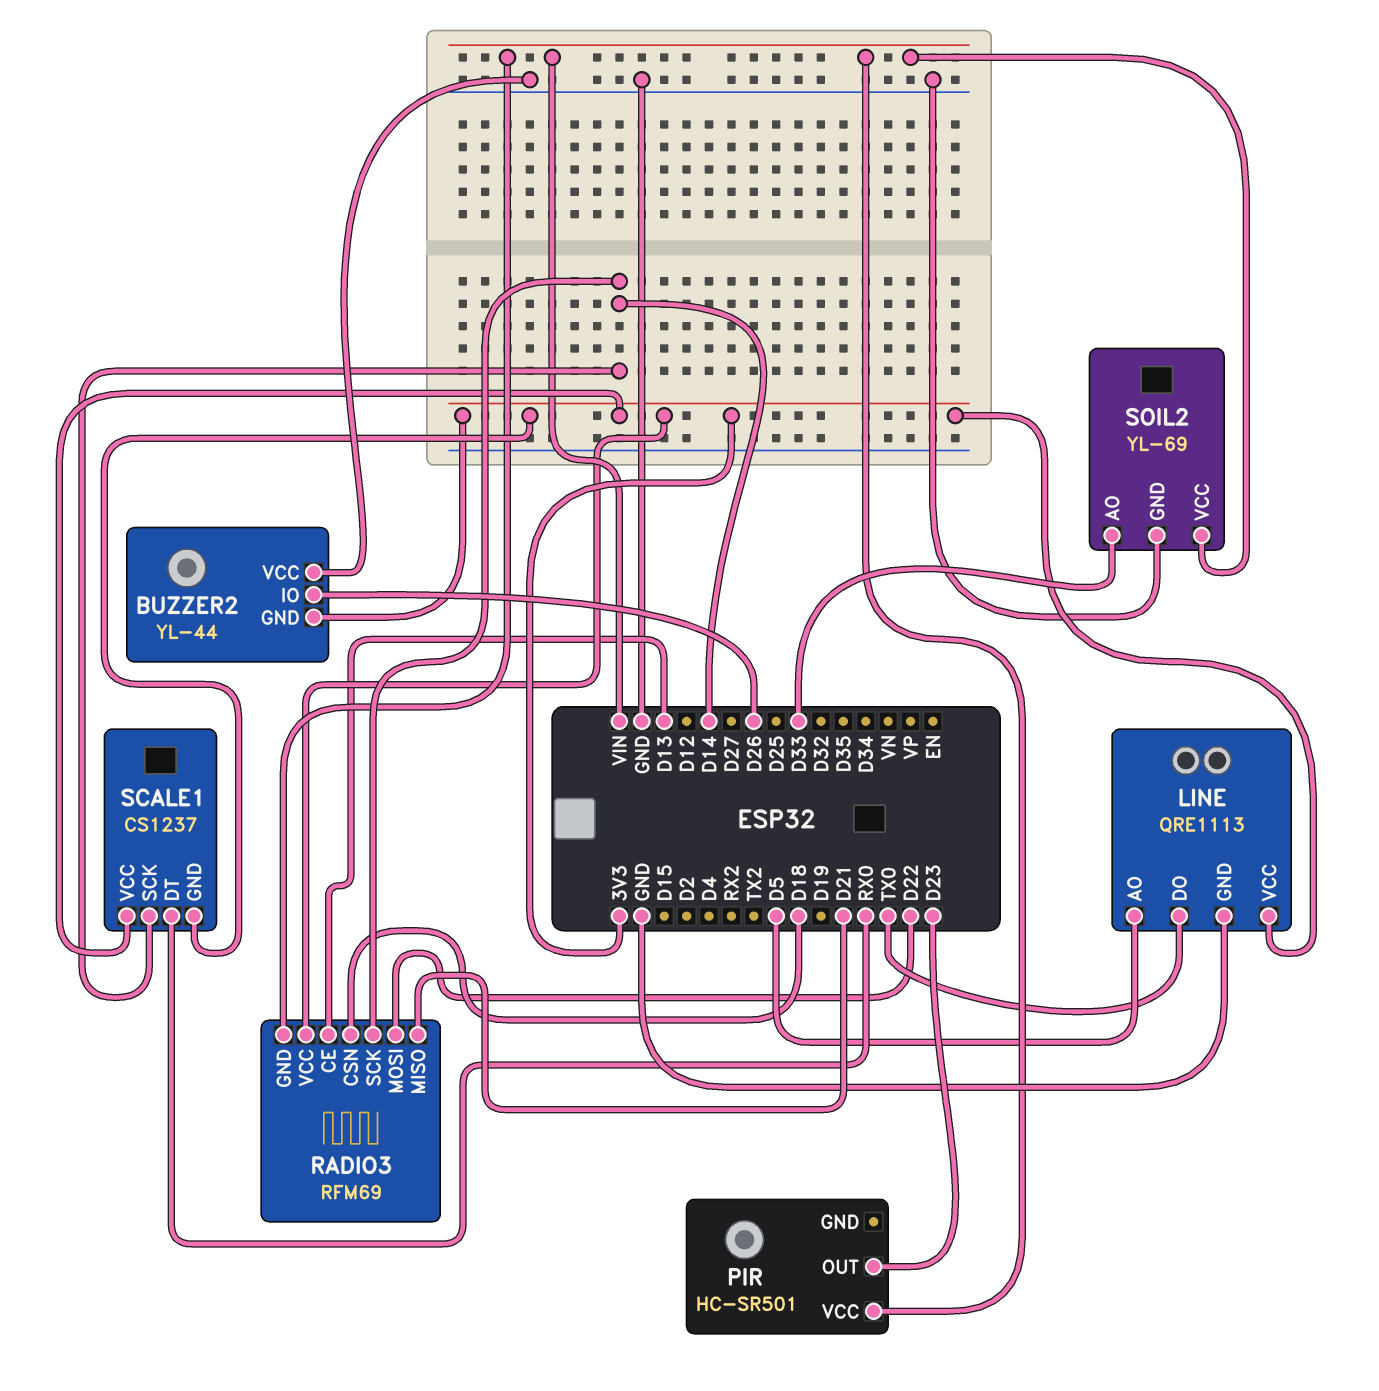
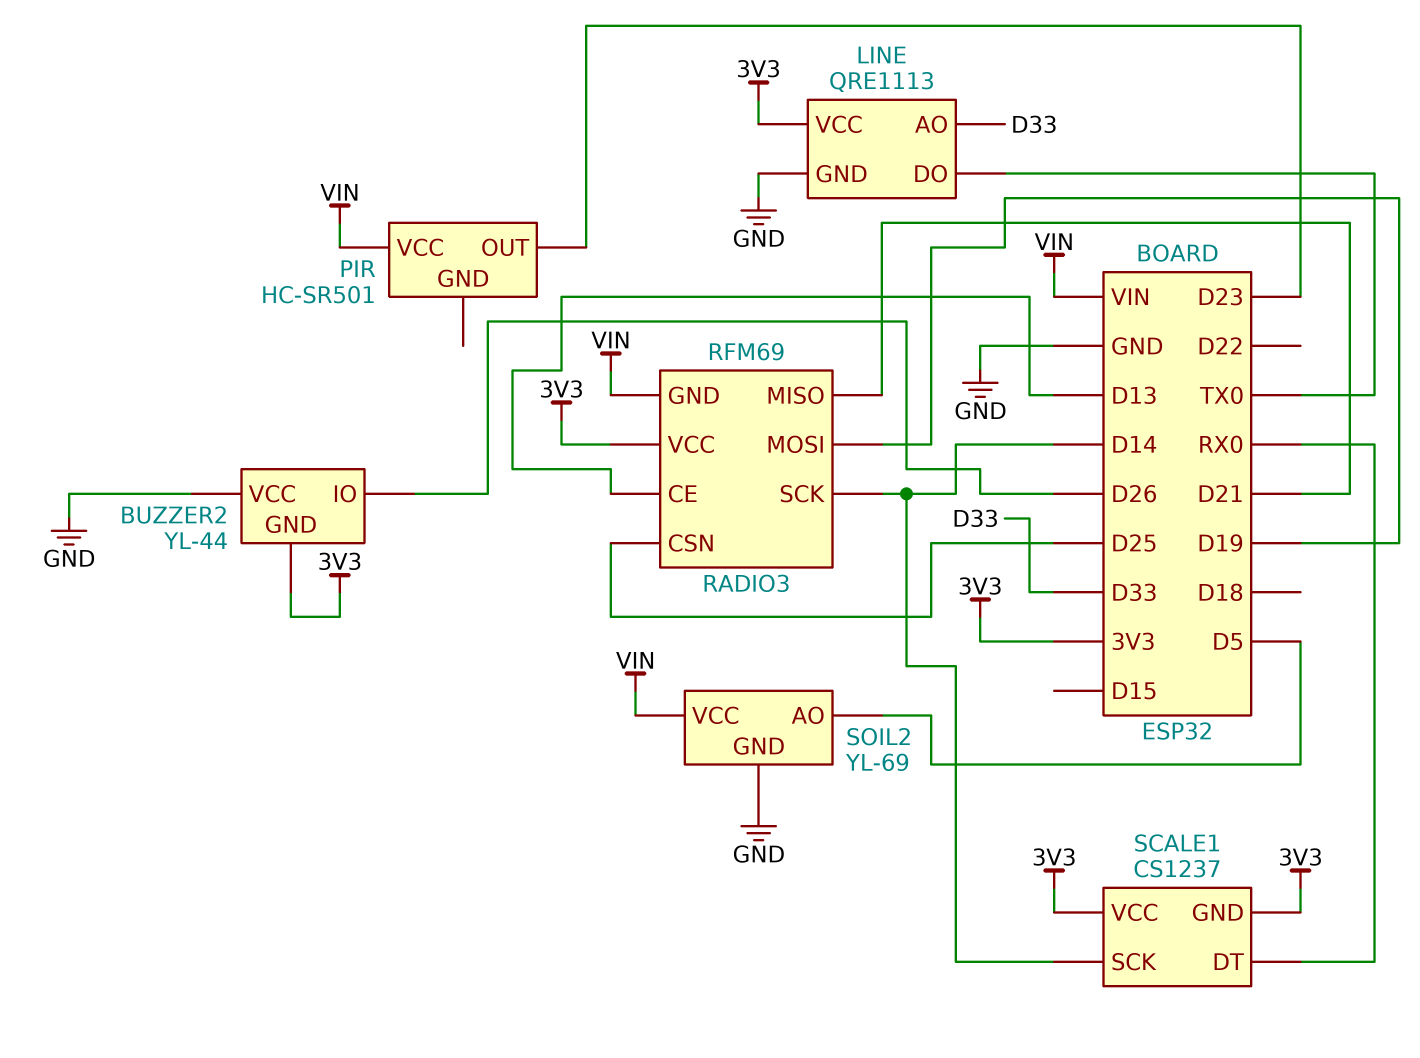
LINE pin AO: D5 -> D33
RADIO3 pin CSN: D18 -> D25
RADIO3 pin MOSI: D22 -> D19
SOIL2 pin AO: D33 -> D5

